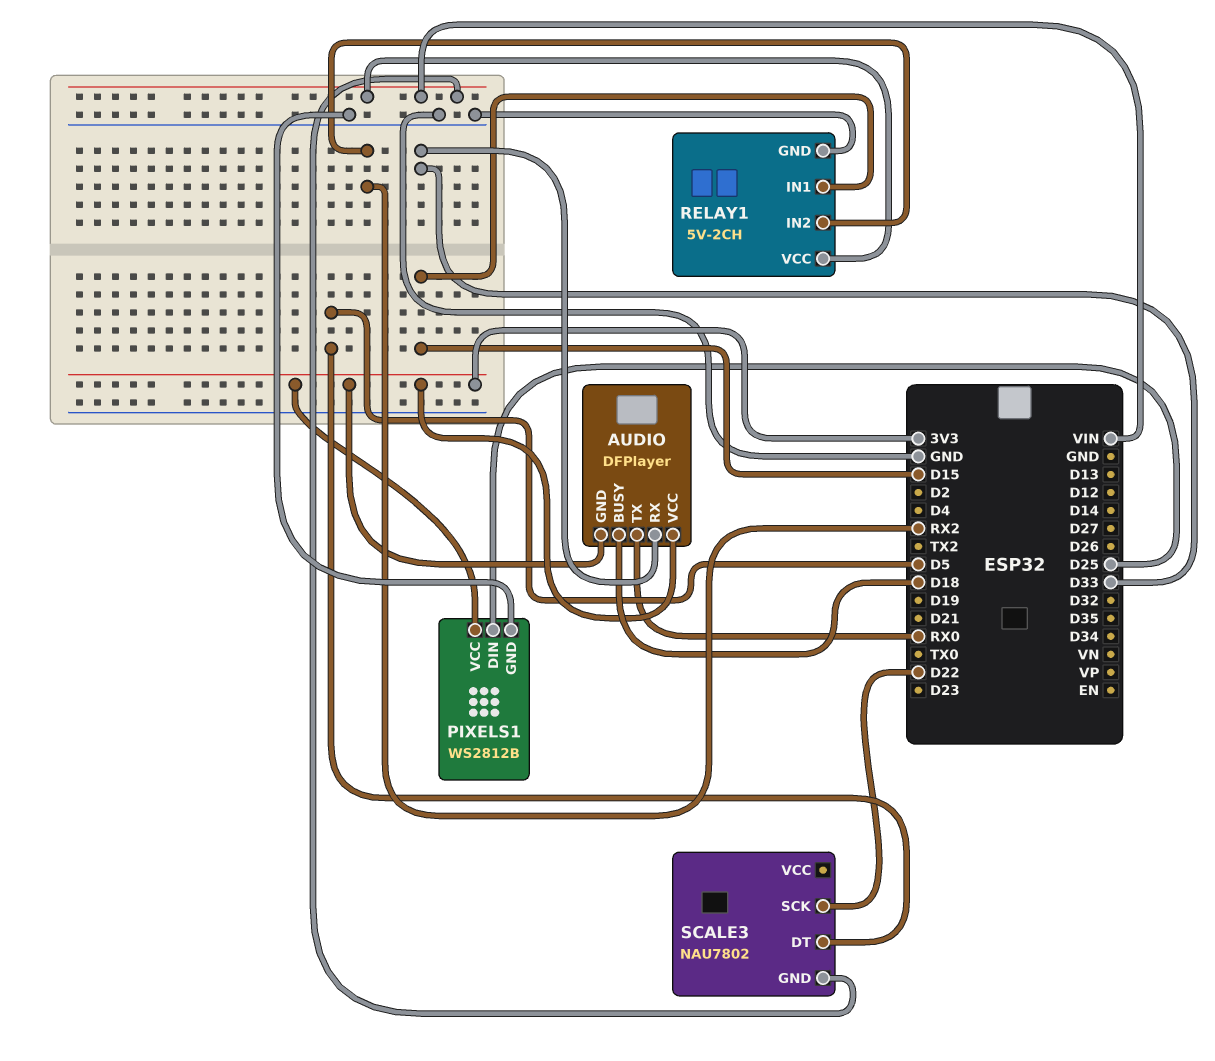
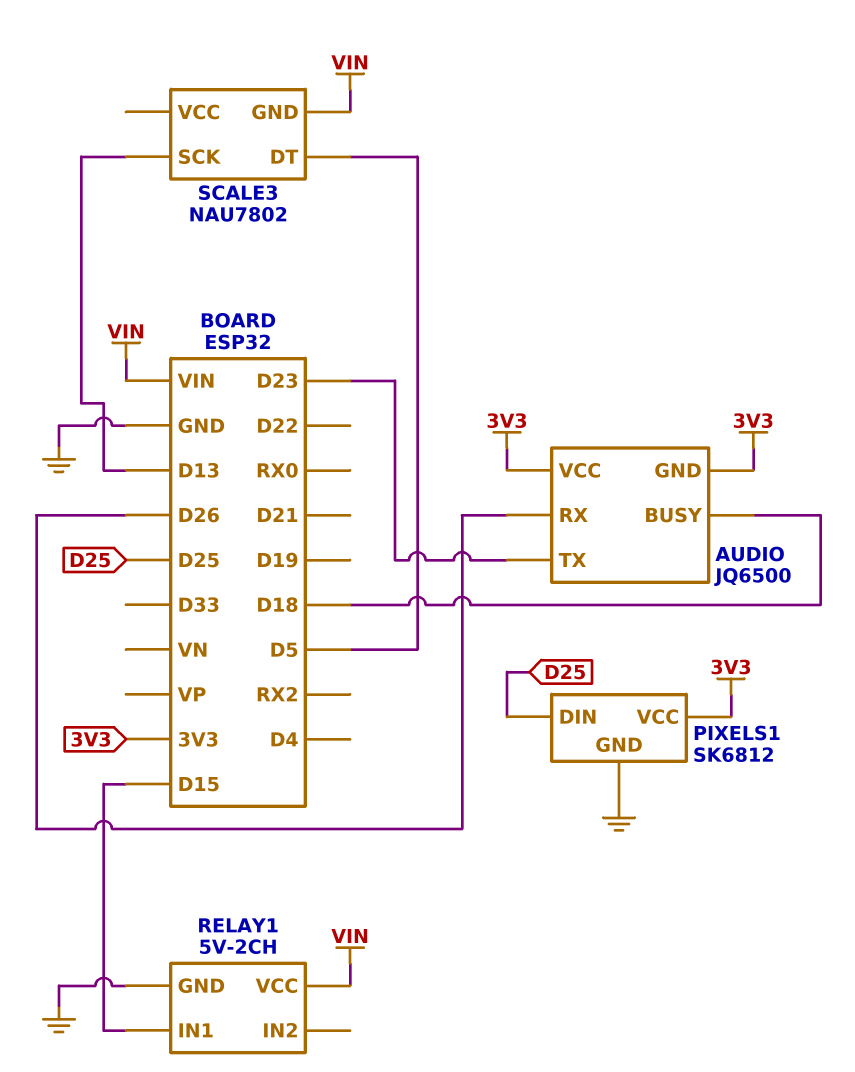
AUDIO: DFPlayer -> JQ6500
AUDIO pin RX: D33 -> D26
AUDIO pin TX: RX0 -> D23
PIXELS1: WS2812B -> SK6812
RELAY1 pin IN2: RX2 -> none
SCALE3 pin SCK: D22 -> D13

